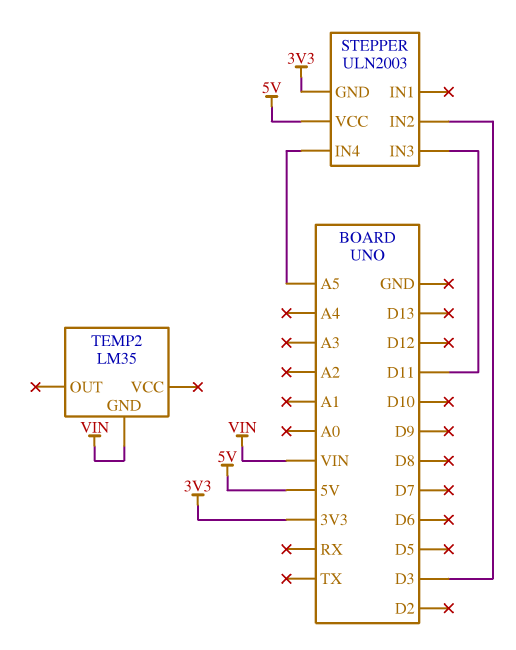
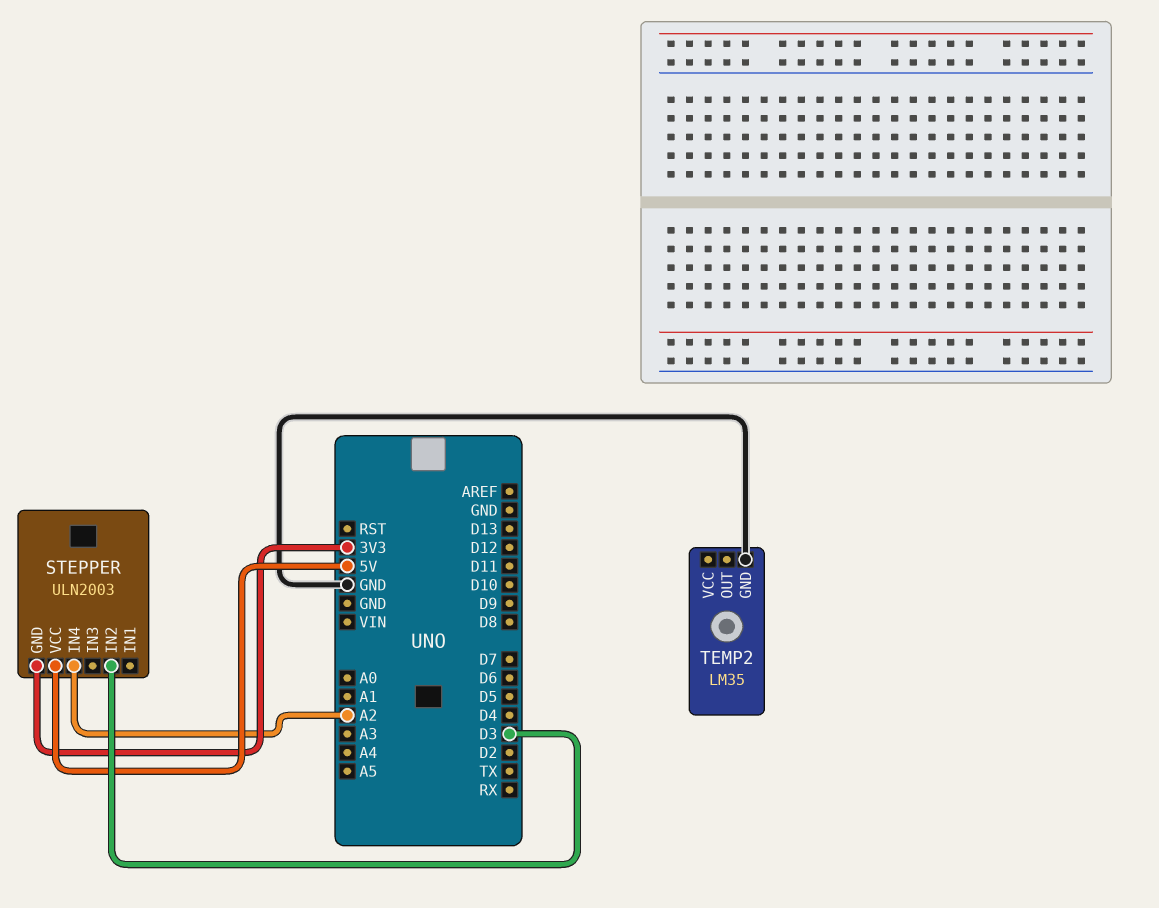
STEPPER pin IN3: D11 -> none
STEPPER pin IN4: A5 -> A2
TEMP2 pin GND: VIN -> GND

